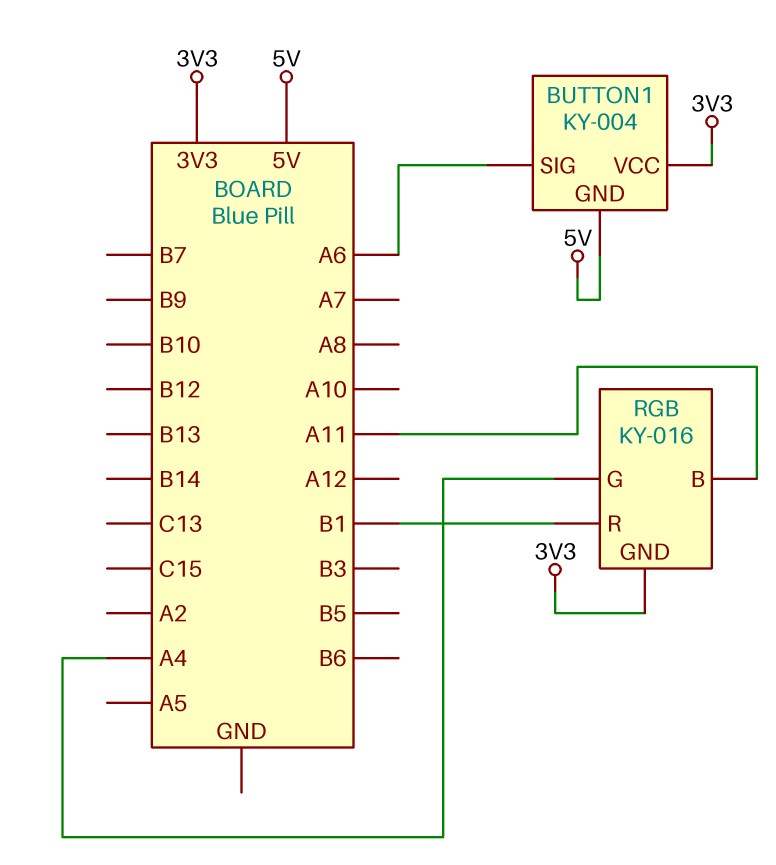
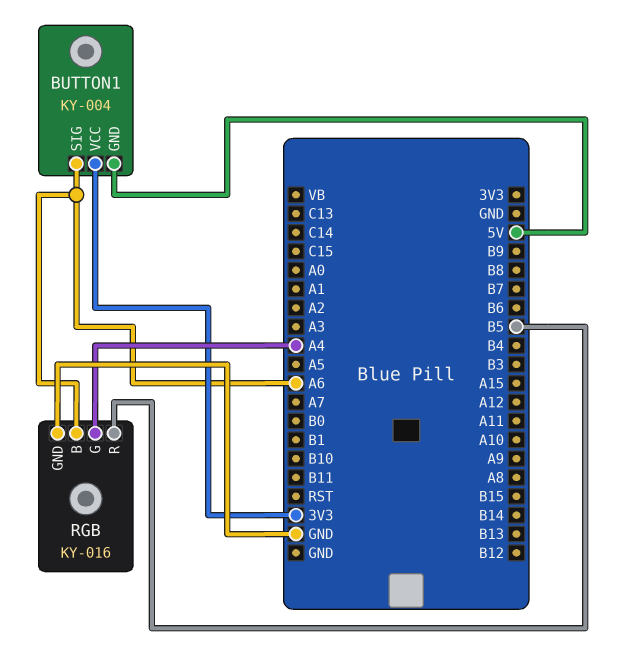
RGB pin B: A11 -> A6
RGB pin GND: 3V3 -> GND
RGB pin R: B1 -> B5

